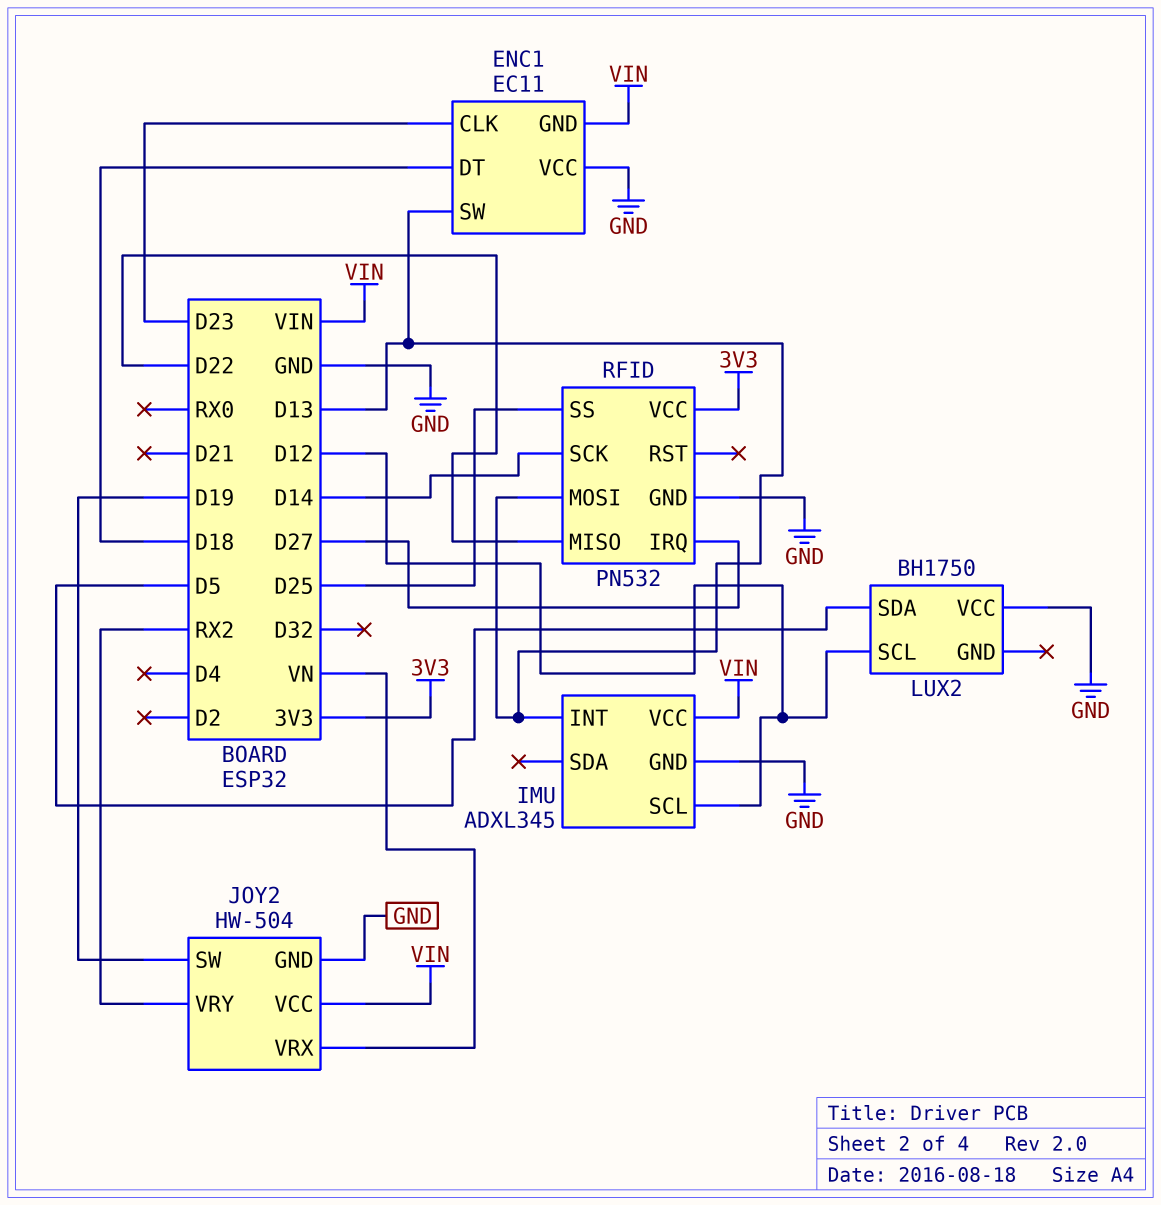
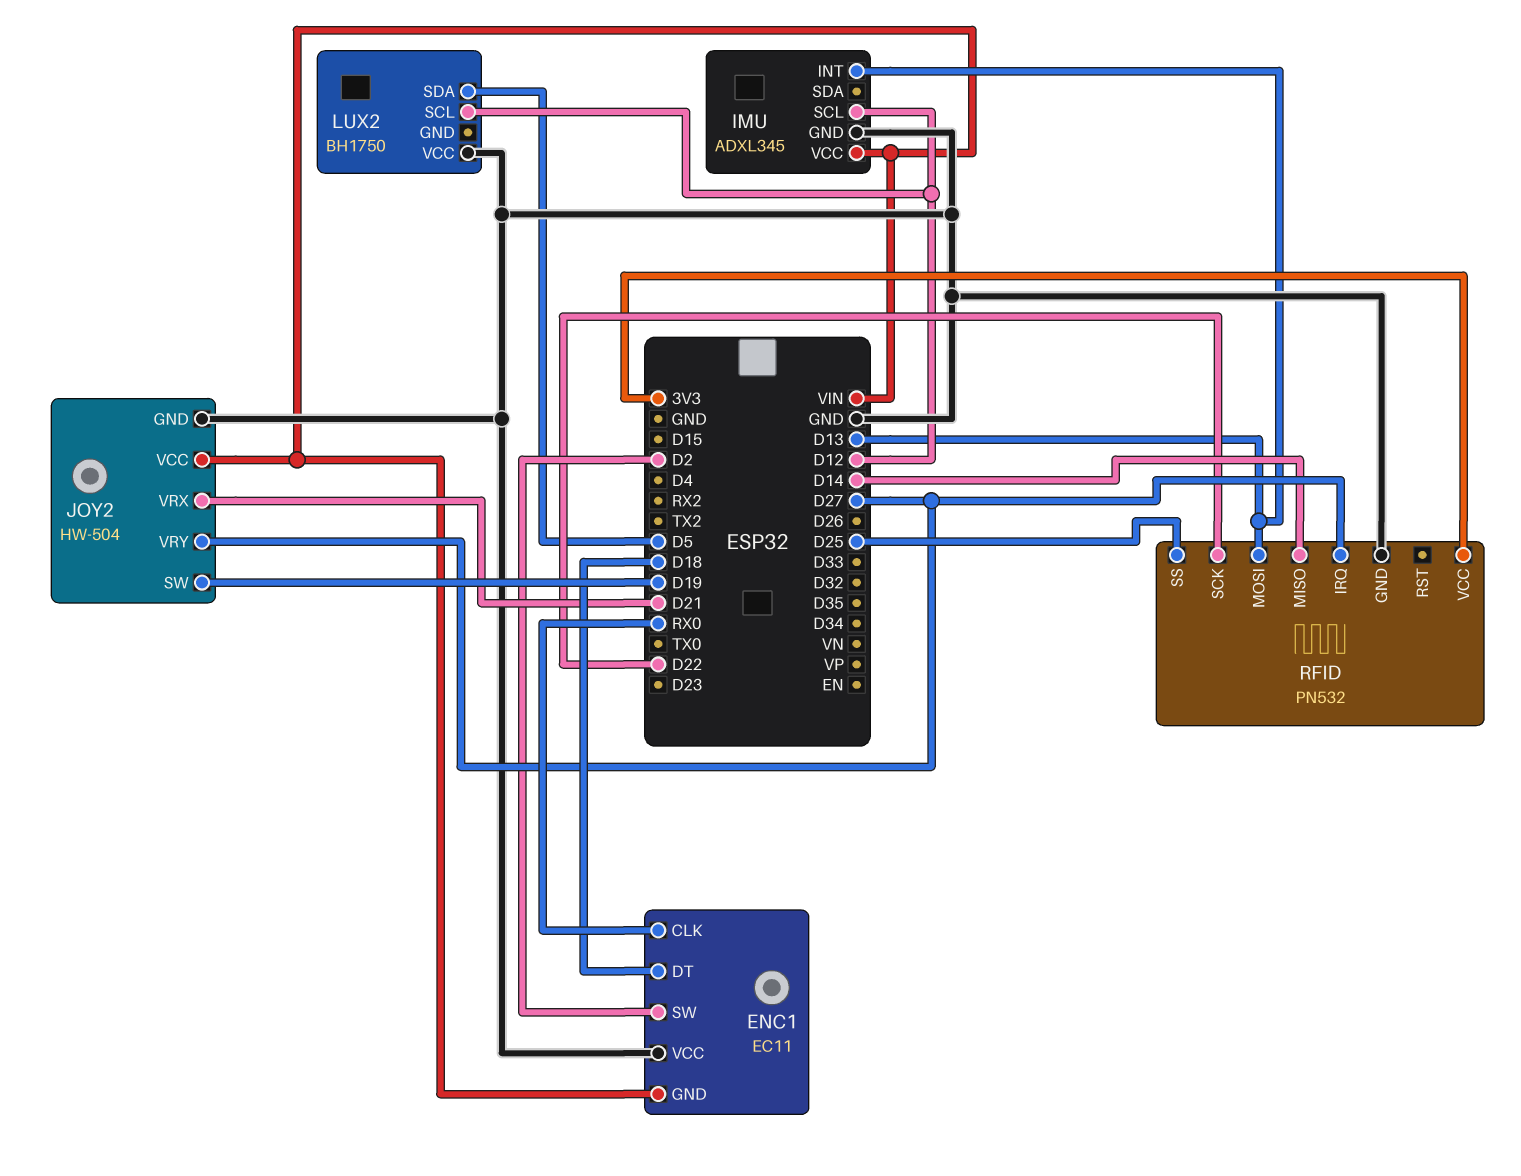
ENC1 pin CLK: D23 -> RX0
ENC1 pin SW: D13 -> D2
JOY2 pin VRX: VN -> D21
JOY2 pin VRY: RX2 -> D27
RFID pin MISO: D22 -> D14
RFID pin SCK: D14 -> D22

